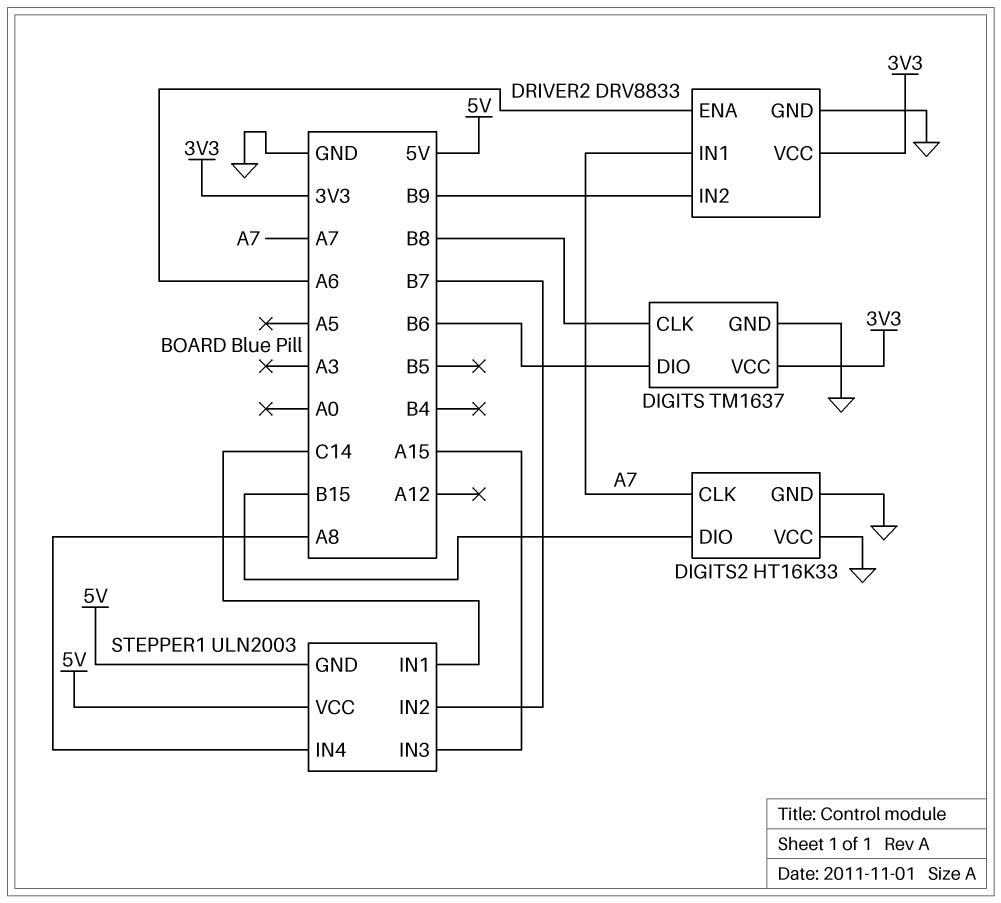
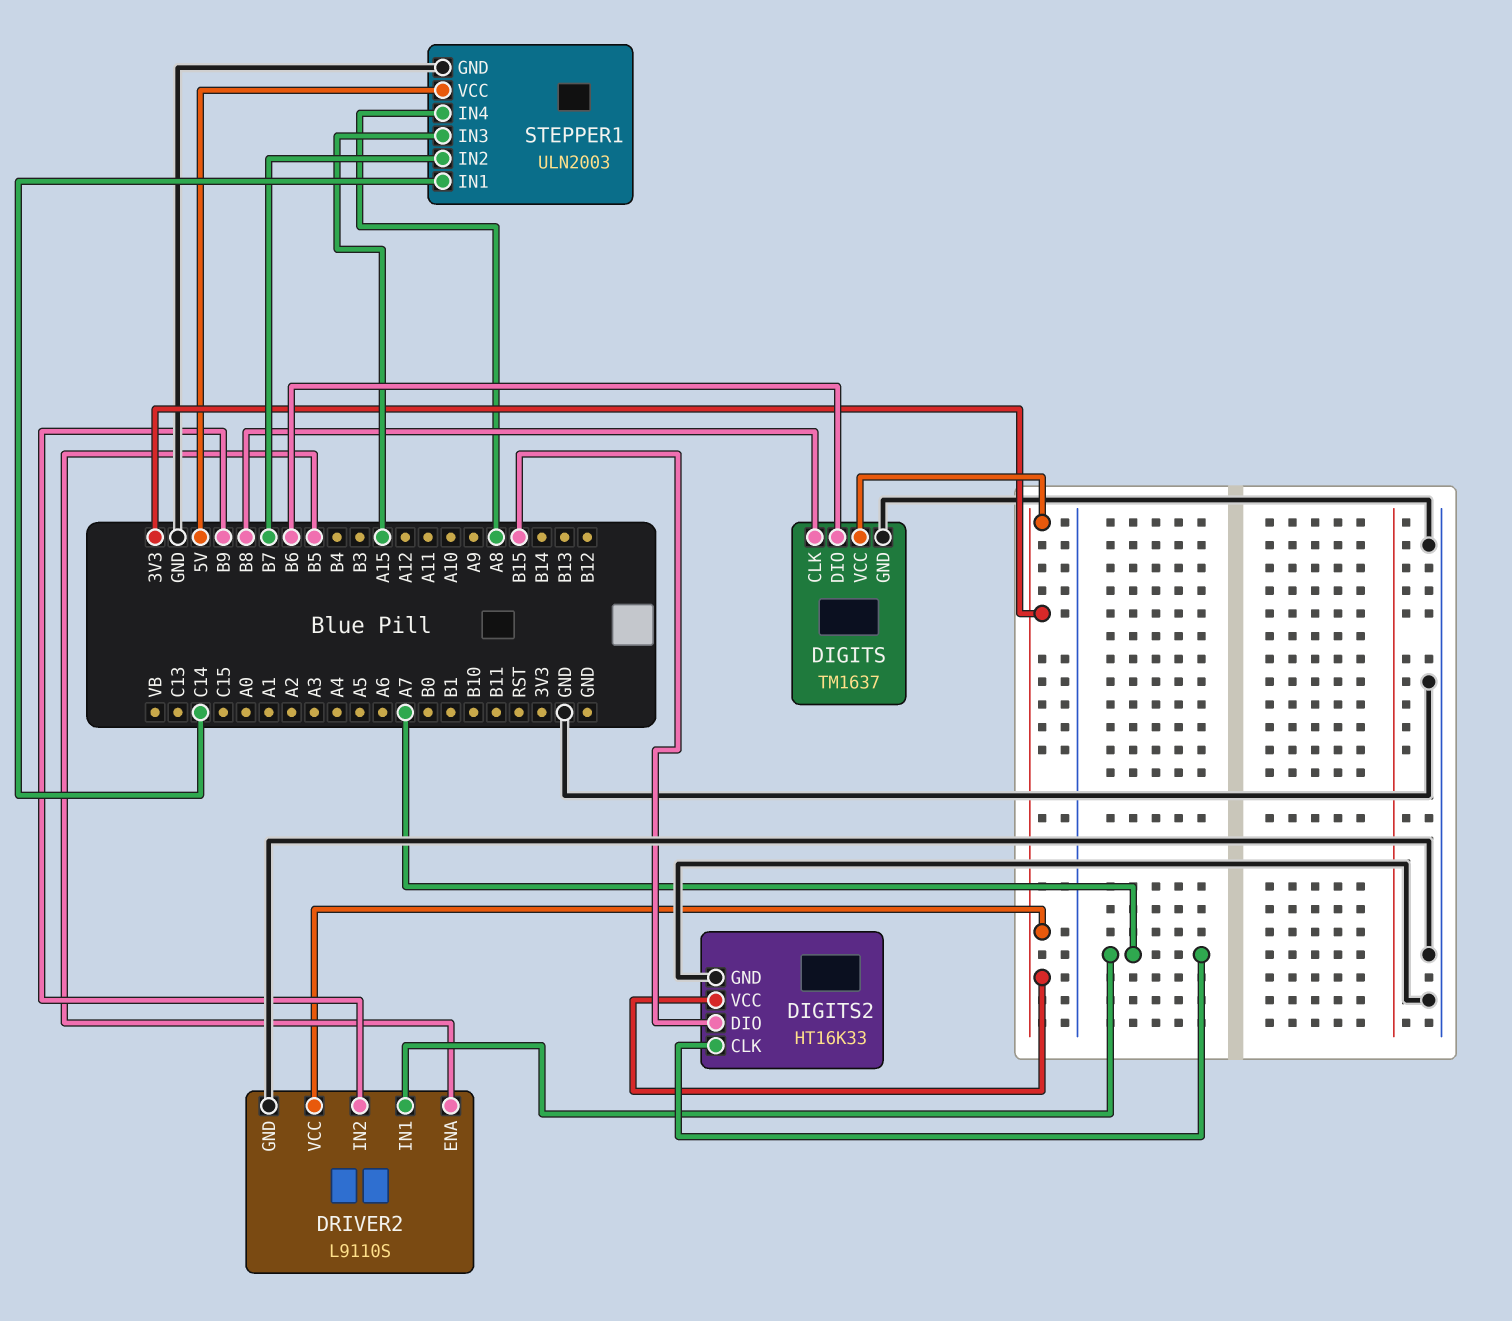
DIGITS2 pin VCC: GND -> 3V3
DRIVER2: DRV8833 -> L9110S
DRIVER2 pin ENA: A6 -> B5
STEPPER1 pin GND: 5V -> GND

